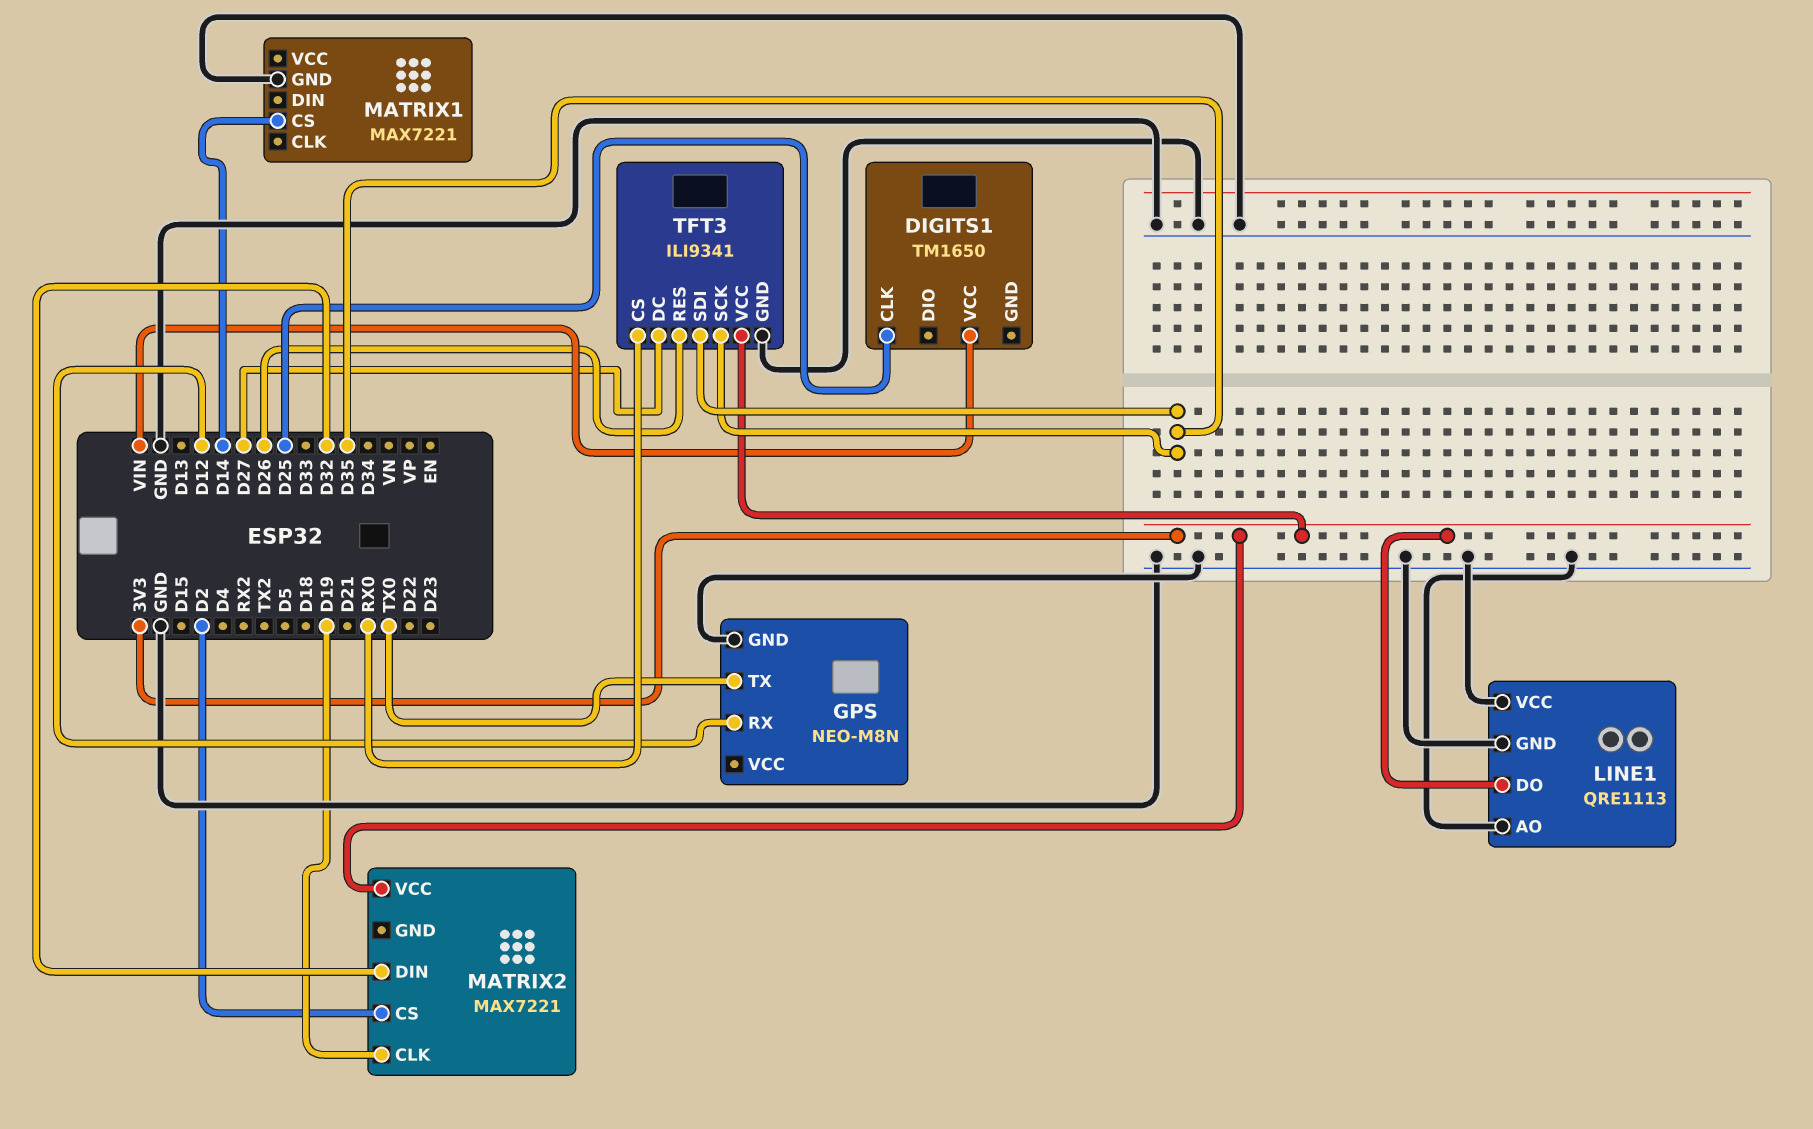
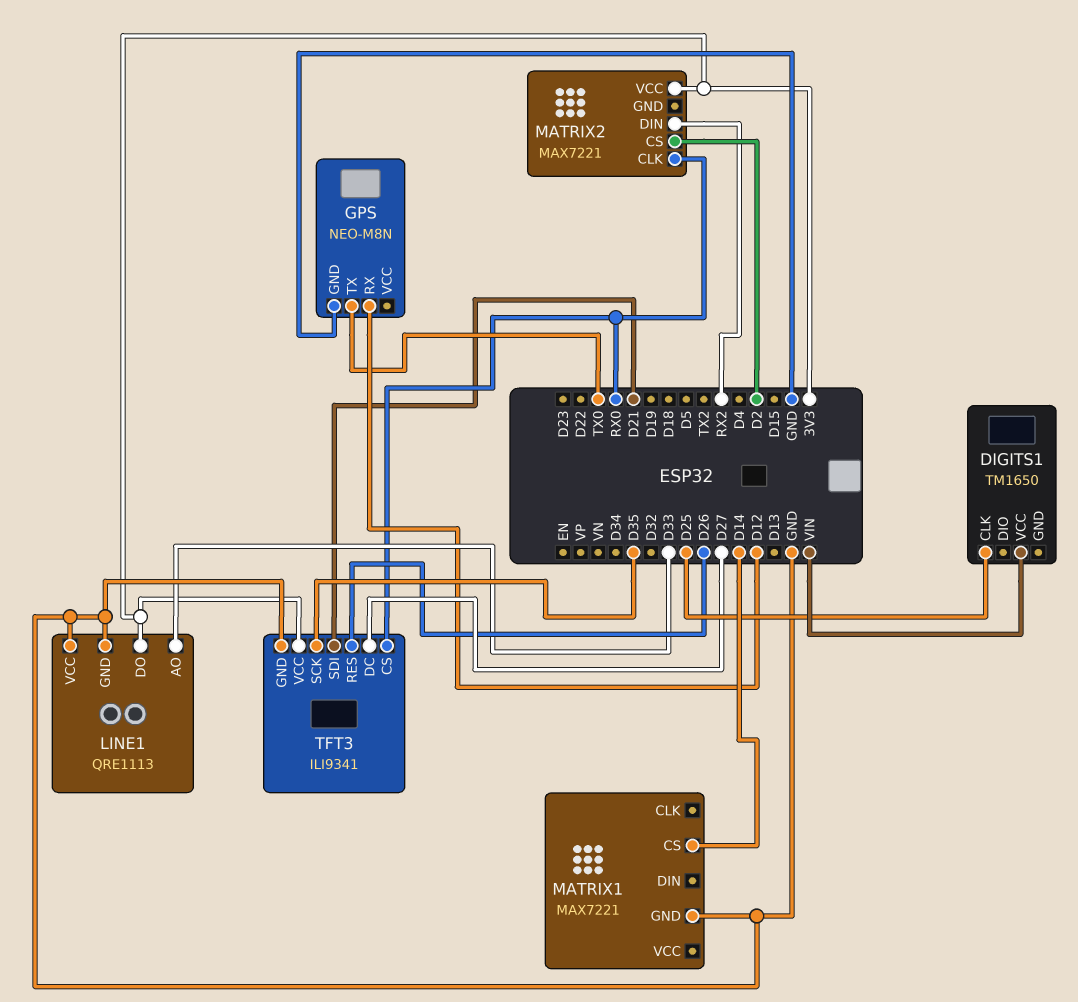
LINE1 pin AO: GND -> D33
MATRIX2 pin CLK: D19 -> RX0
MATRIX2 pin DIN: D32 -> RX2
TFT3 pin SDI: D35 -> D21

